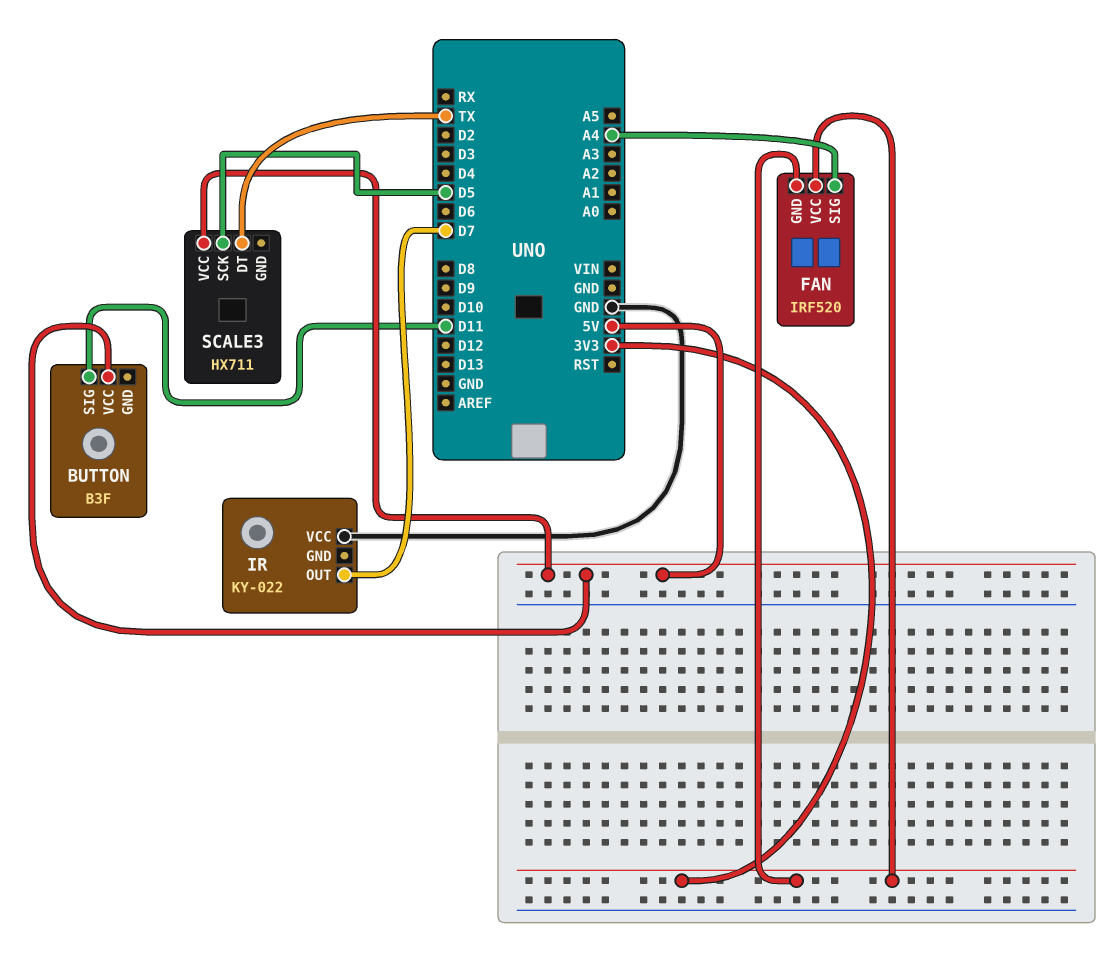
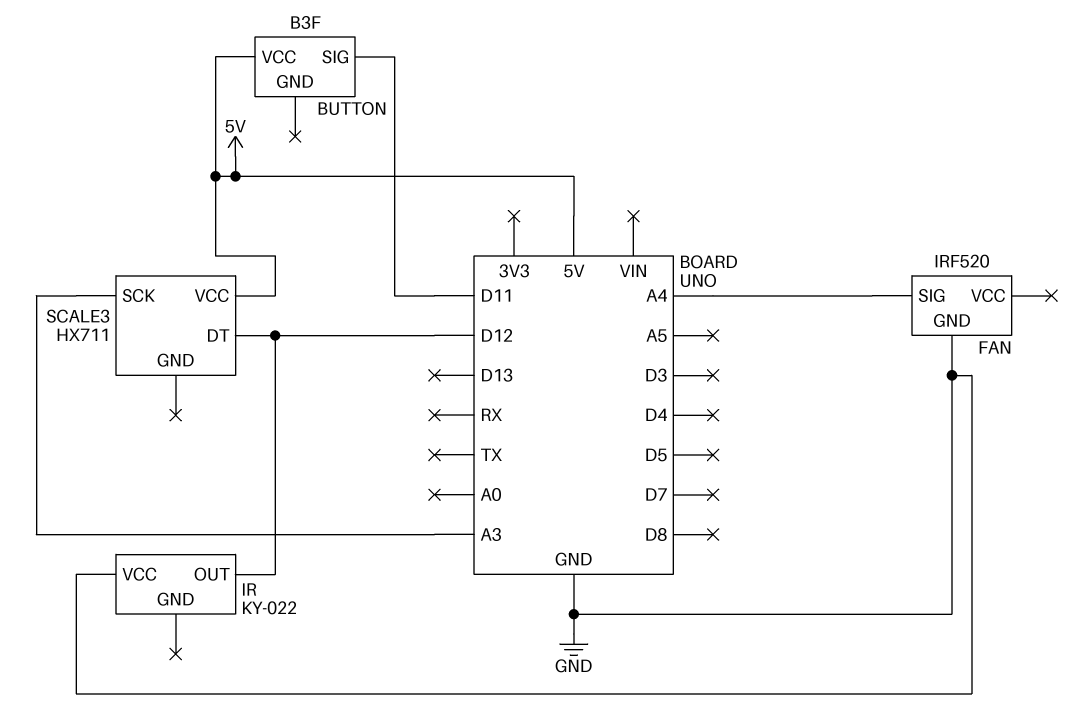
FAN pin GND: 3V3 -> GND
FAN pin VCC: 3V3 -> none
IR pin OUT: D7 -> D12
SCALE3 pin DT: TX -> D12
SCALE3 pin SCK: D5 -> A3

